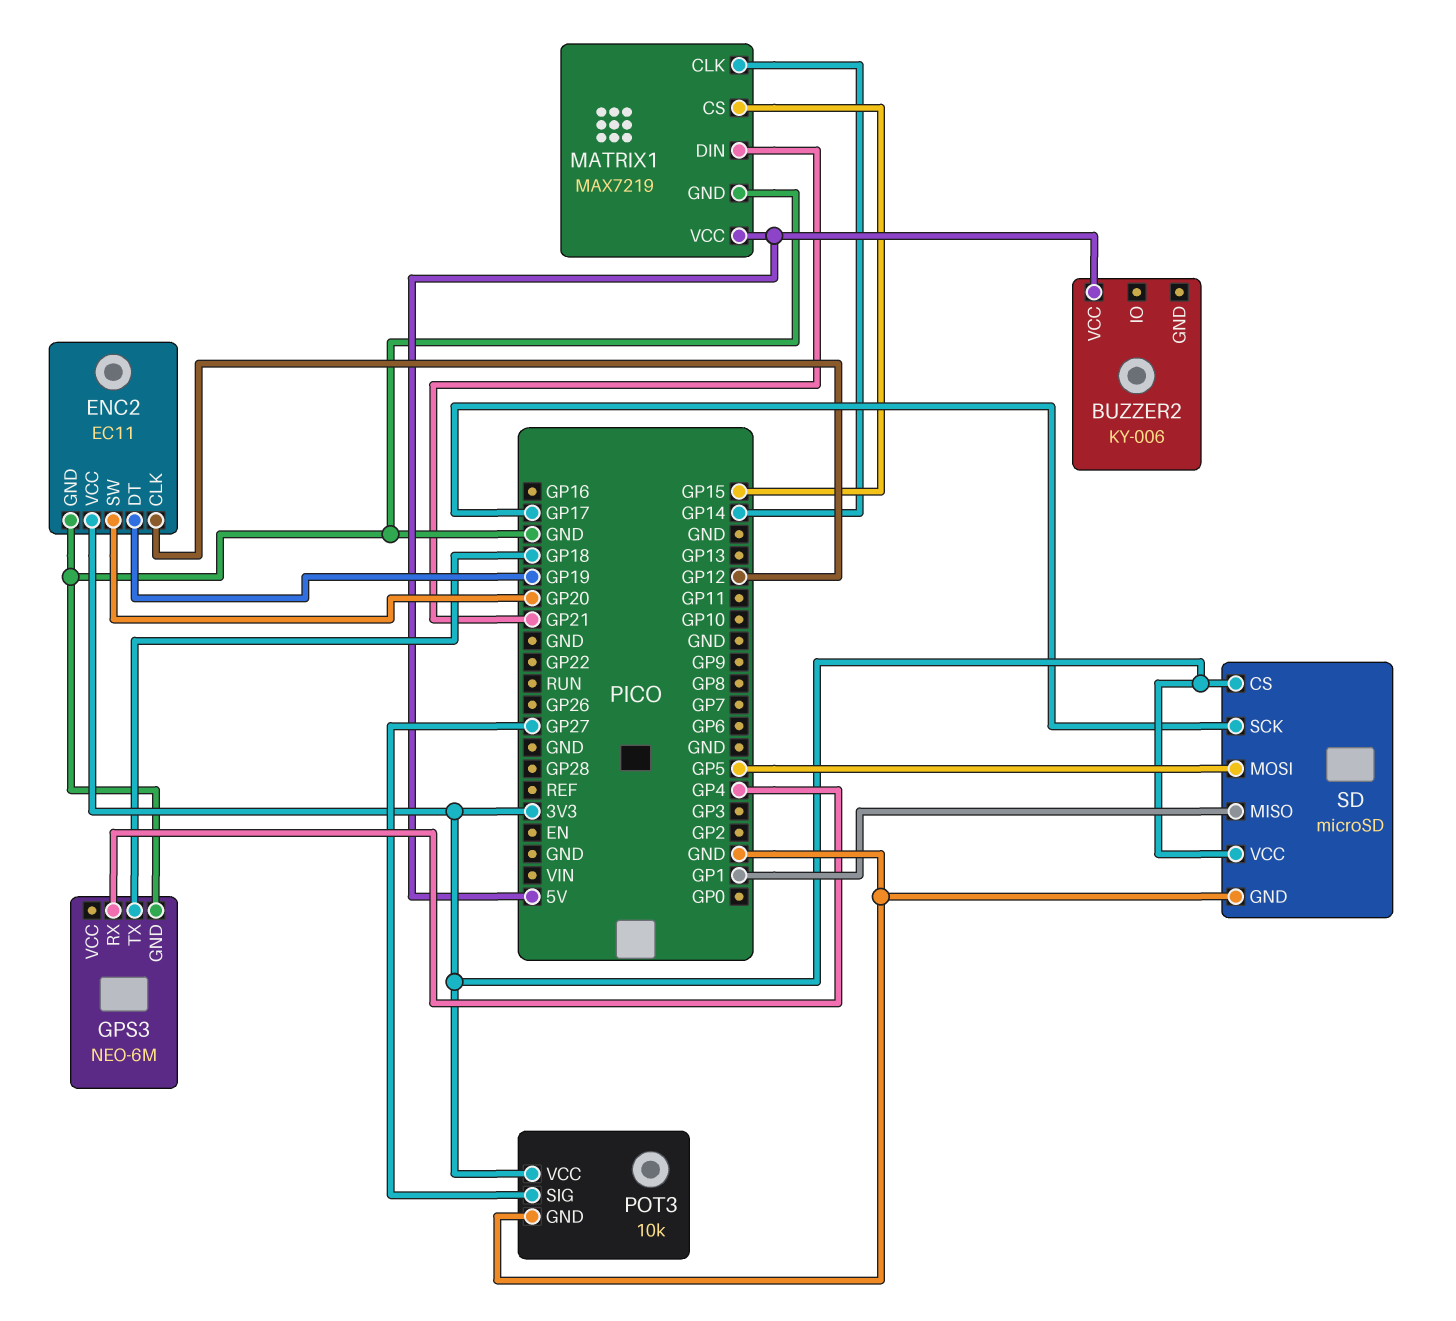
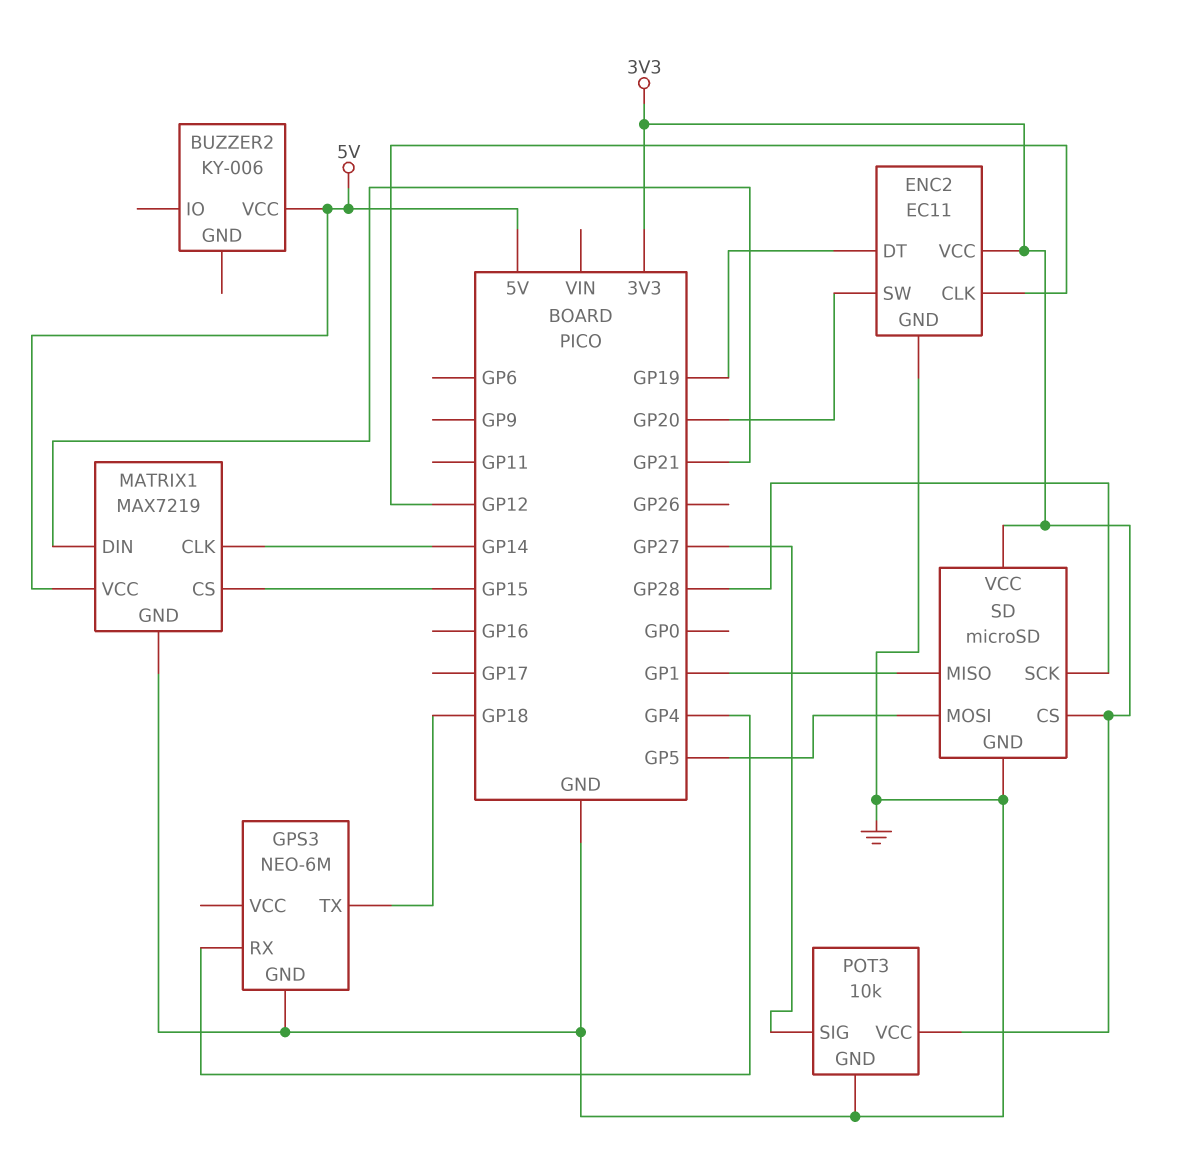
SD pin SCK: GP17 -> GP28

